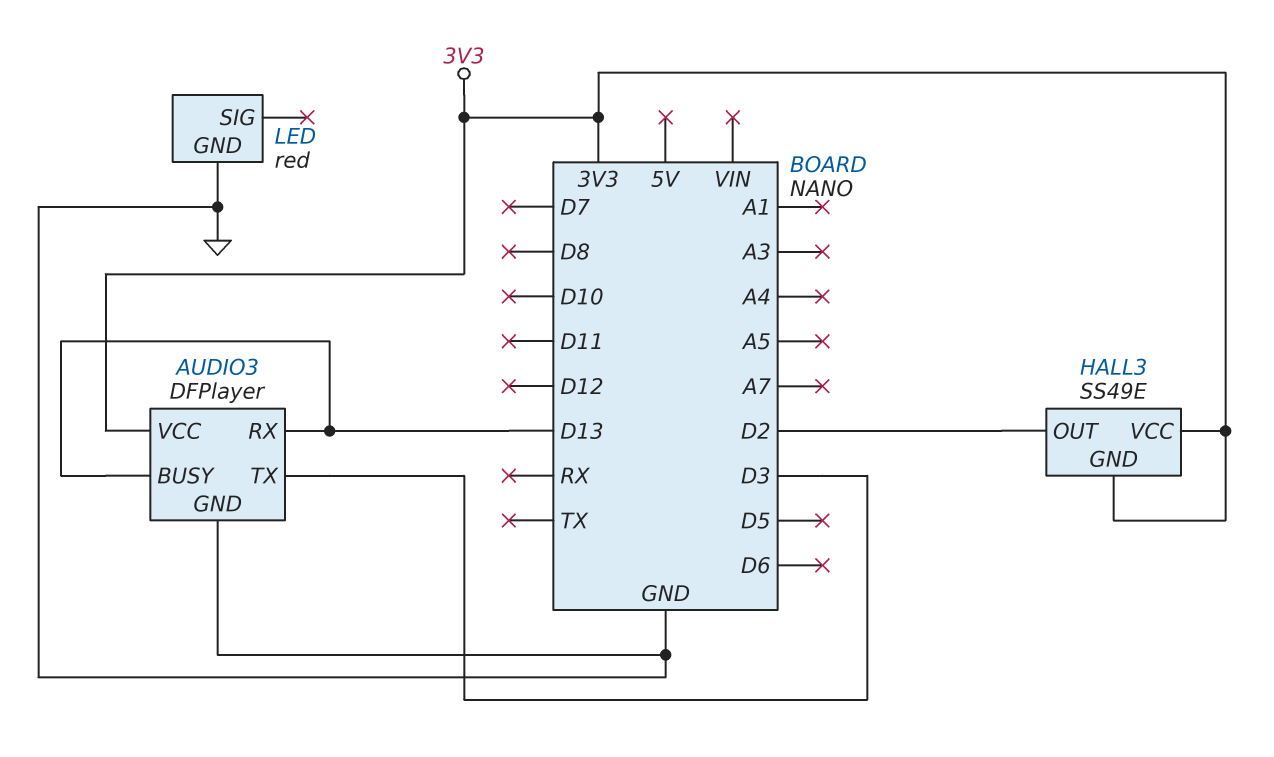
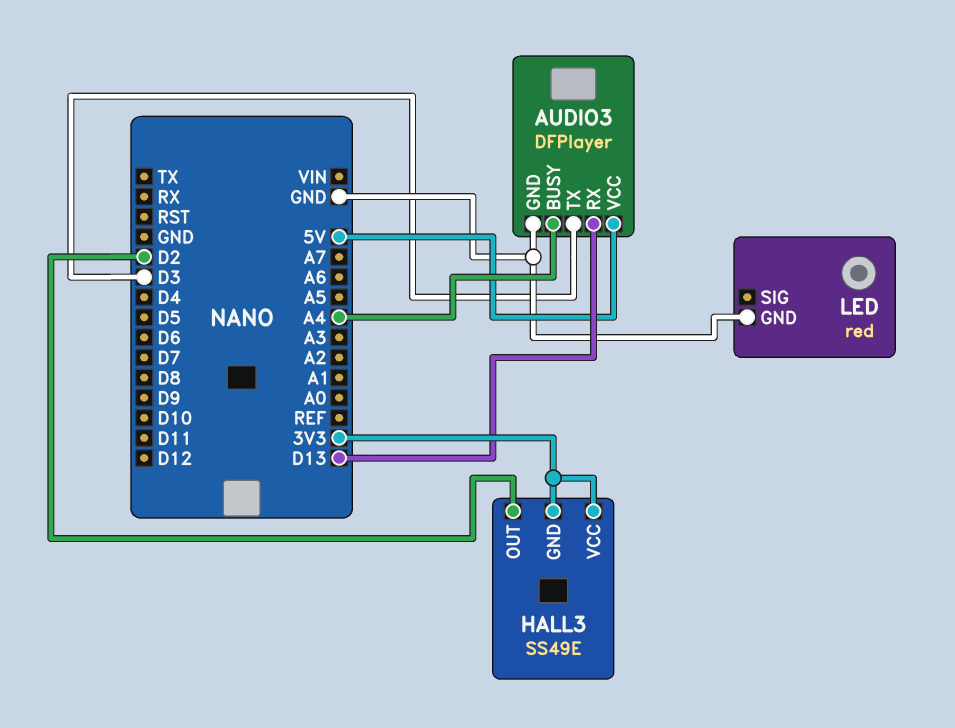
AUDIO3 pin BUSY: D13 -> A4
AUDIO3 pin VCC: 3V3 -> 5V

